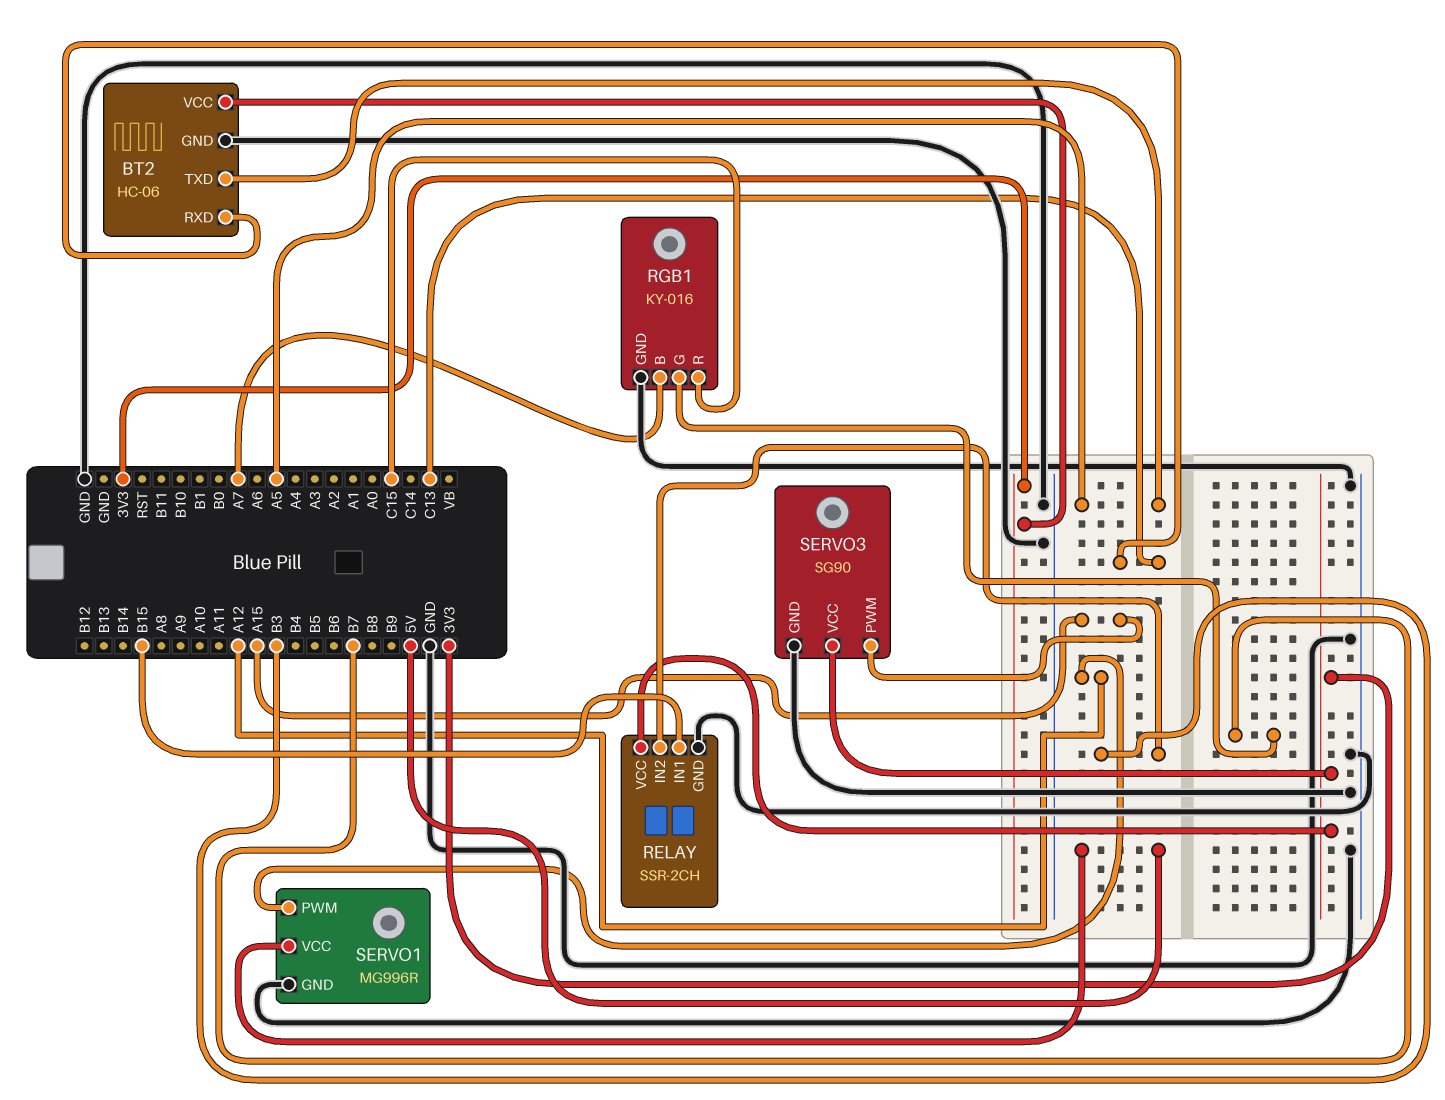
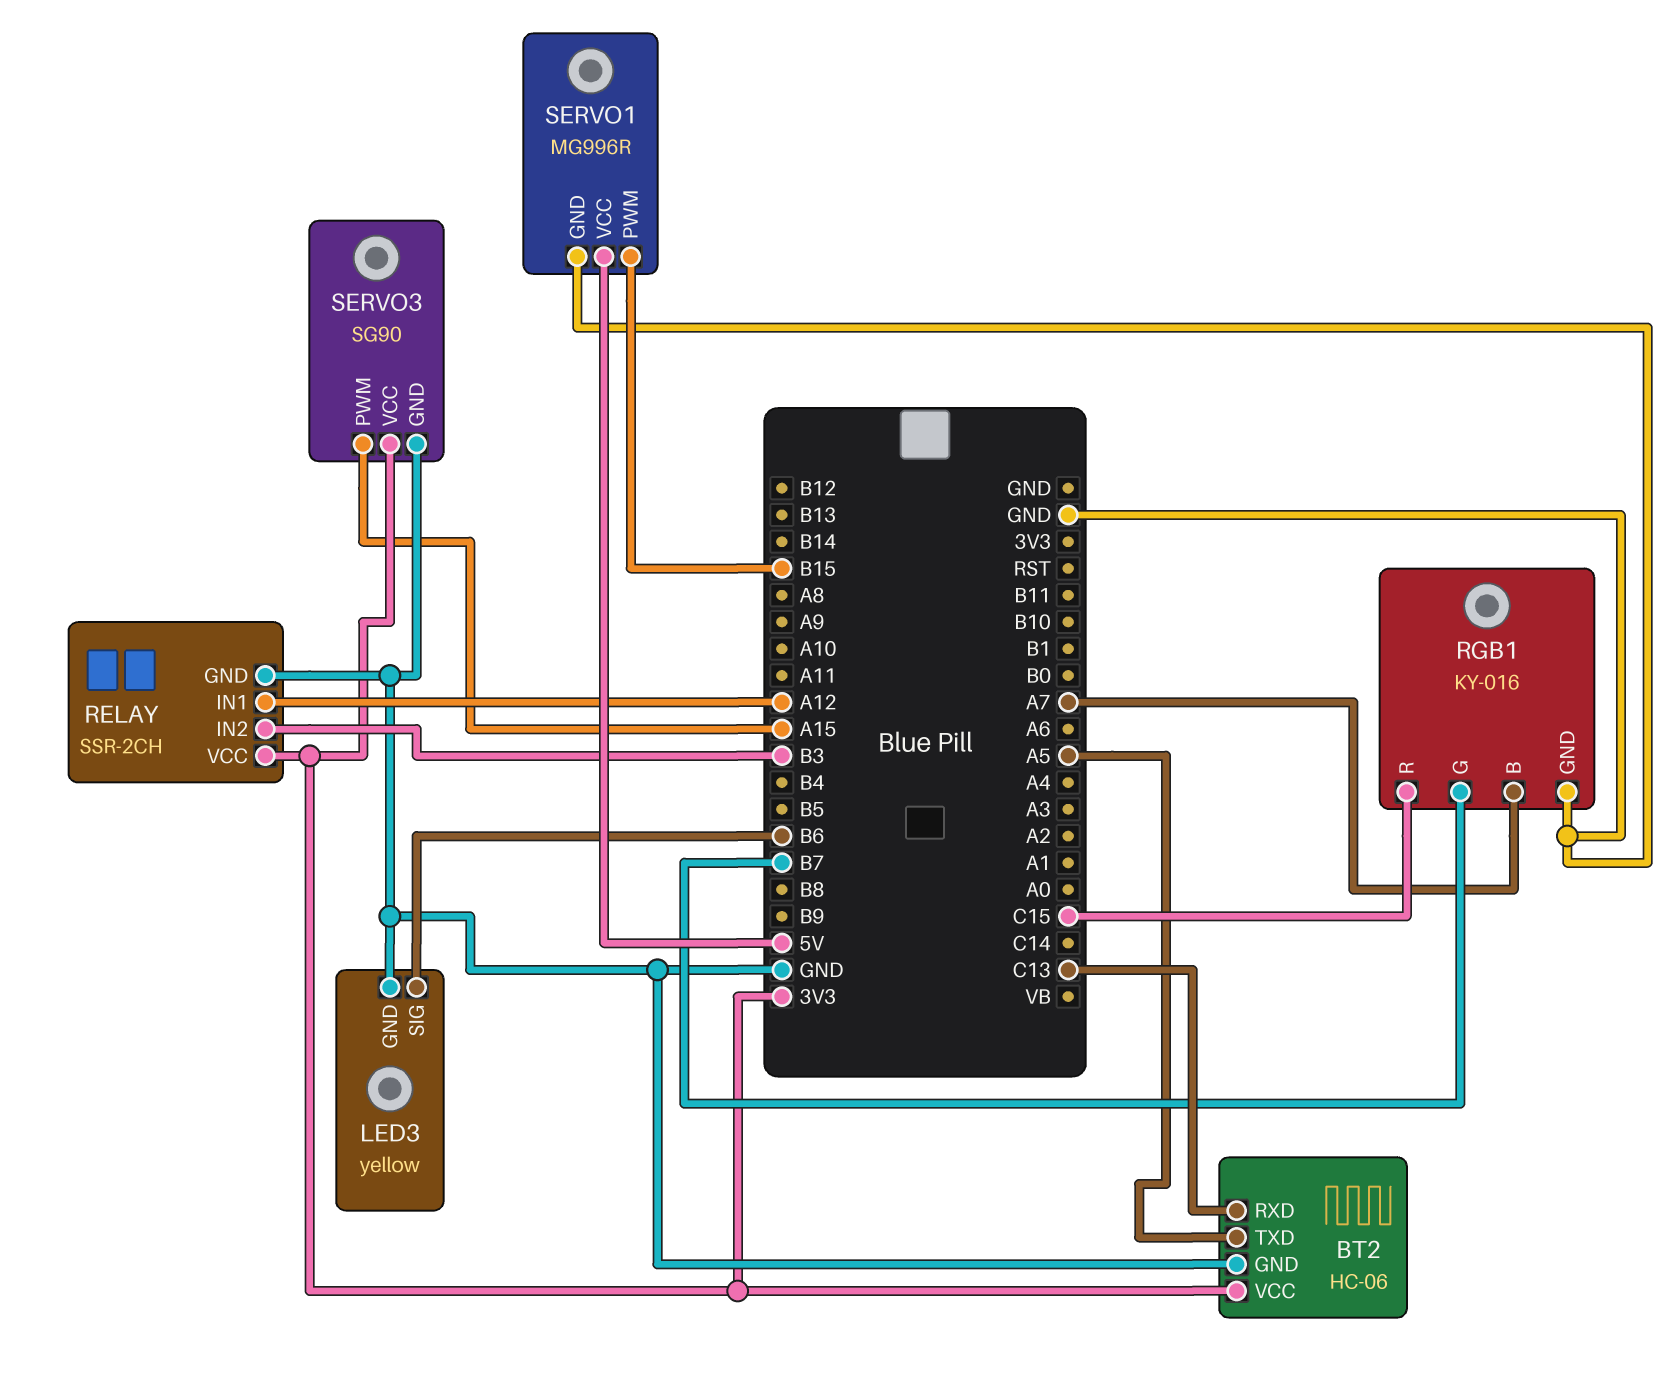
LED3: none -> yellow
LED3 pin GND: none -> GND
LED3 pin SIG: none -> B6
RELAY pin IN1: B15 -> A12
SERVO1 pin PWM: A12 -> B15

